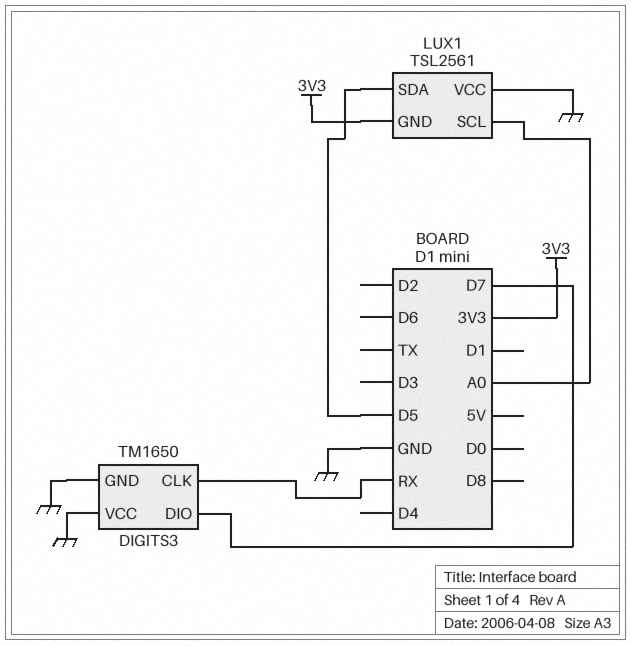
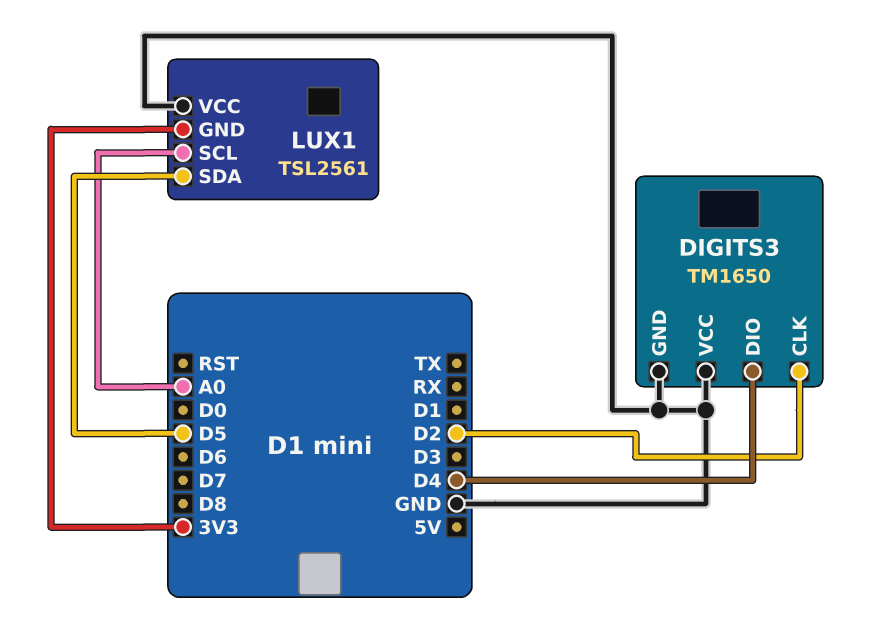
DIGITS3 pin CLK: RX -> D2
DIGITS3 pin DIO: D7 -> D4

